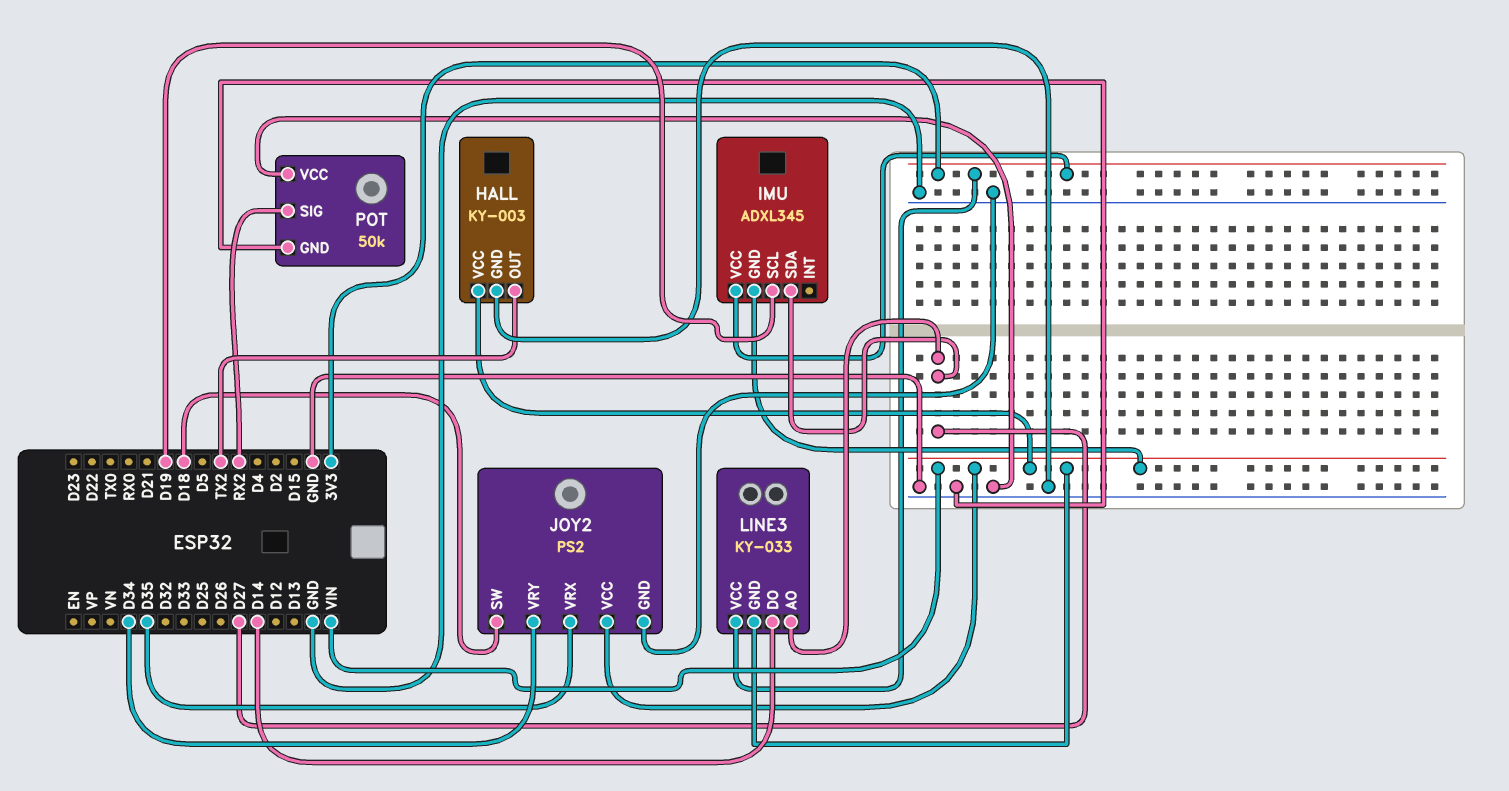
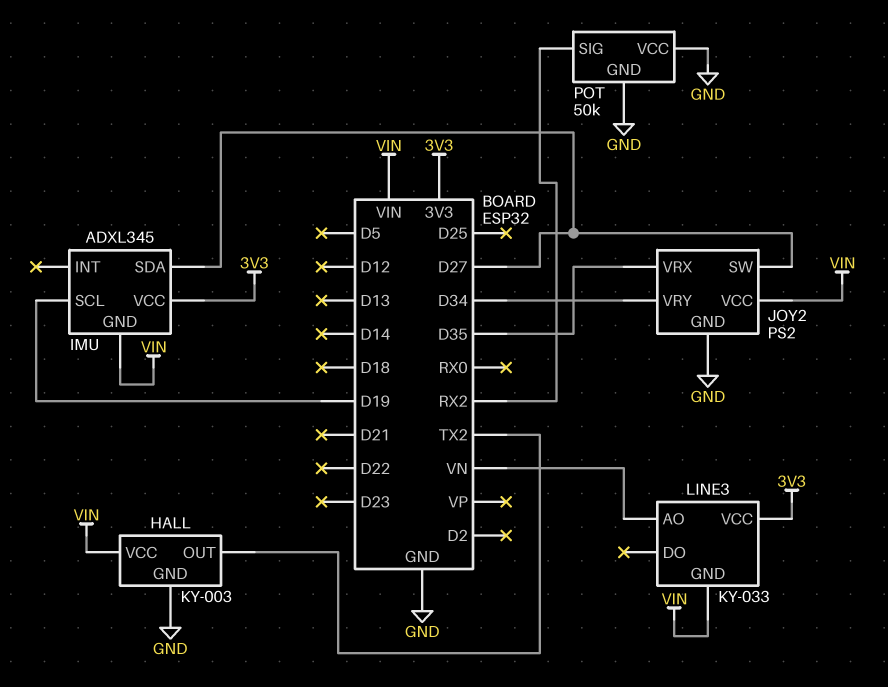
JOY2 pin SW: D18 -> D27
LINE3 pin AO: D27 -> VN
LINE3 pin DO: D14 -> none

